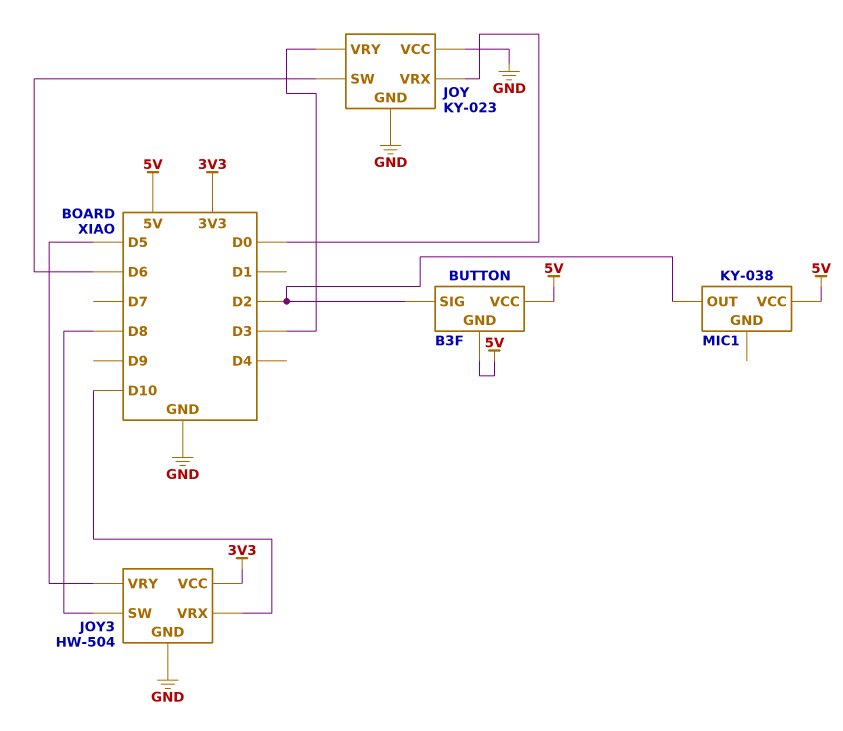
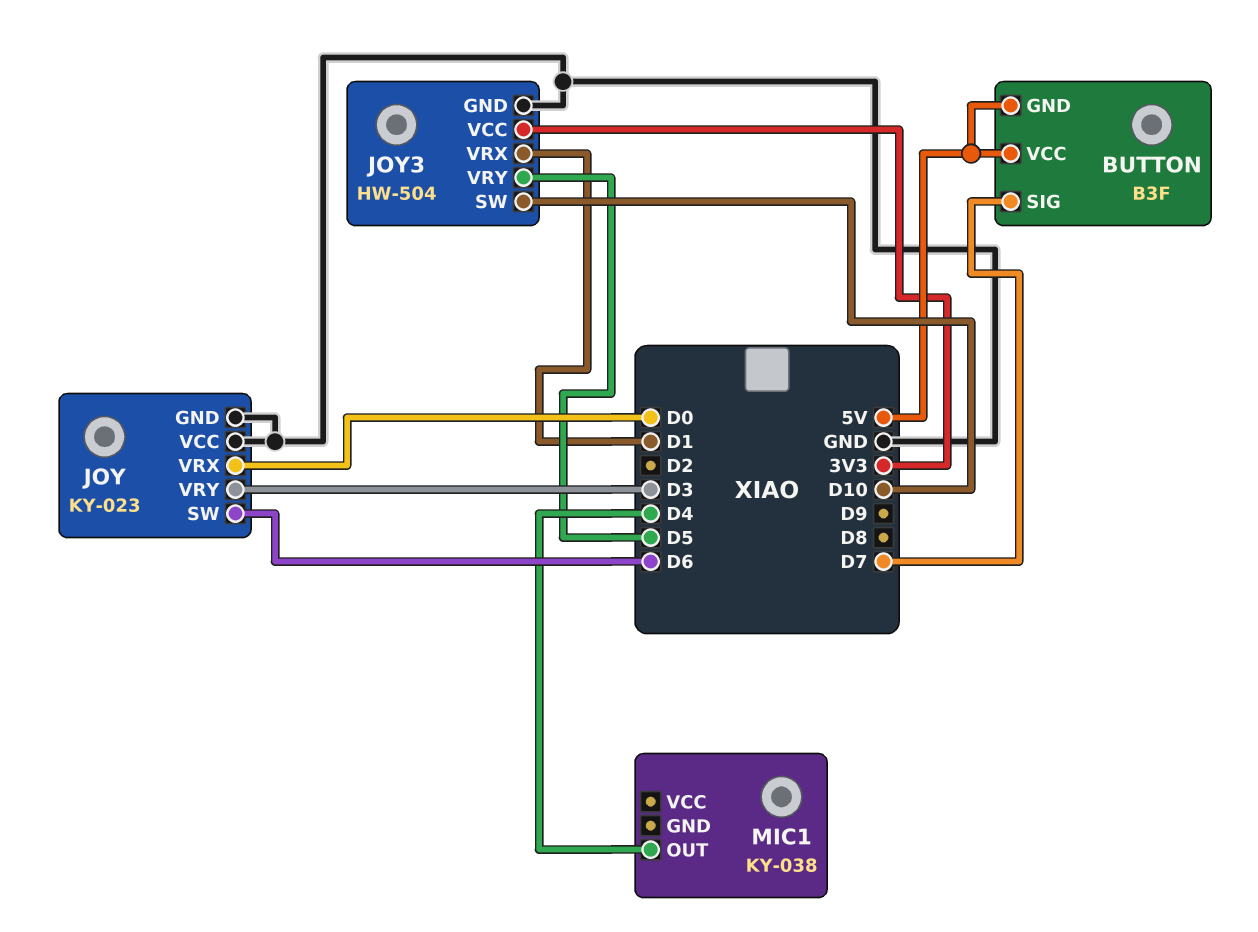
BUTTON pin SIG: D2 -> D7
JOY3 pin SW: D8 -> D10
JOY3 pin VRX: D10 -> D1
MIC1 pin OUT: D2 -> D4
MIC1 pin VCC: 5V -> none

